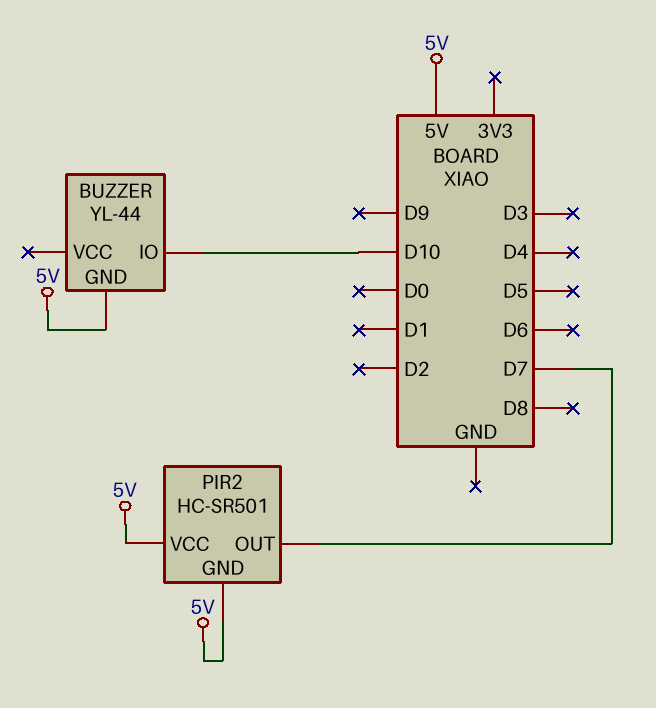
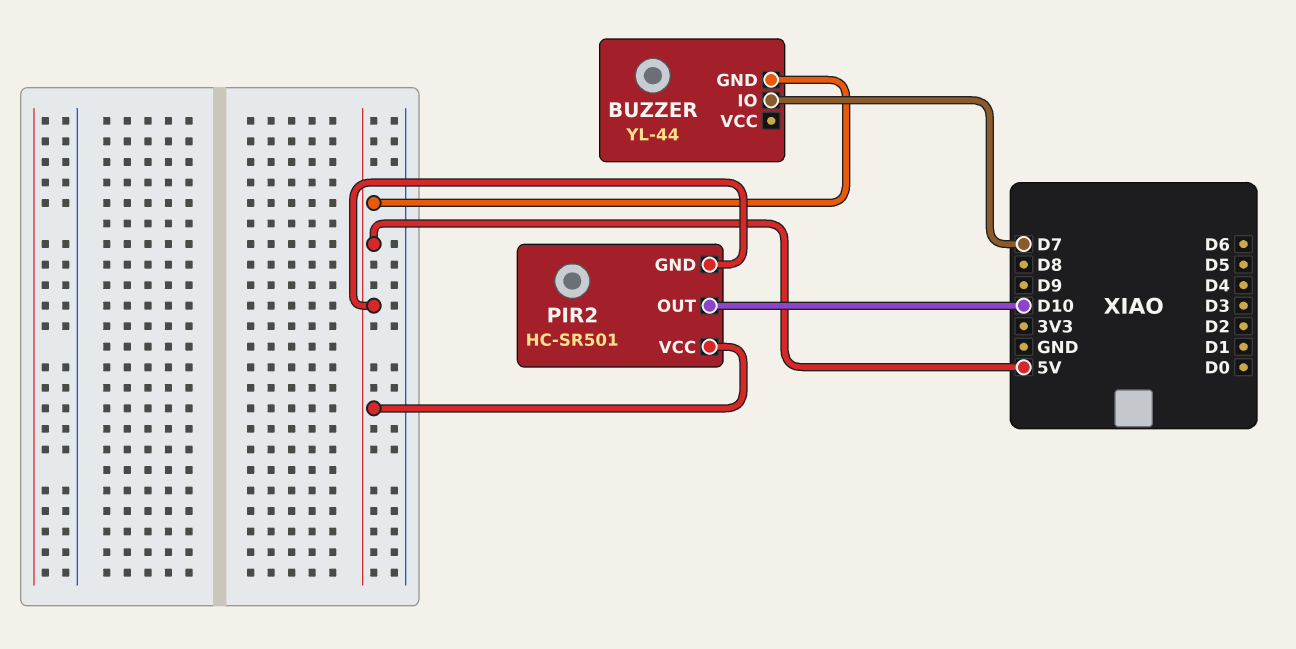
BUZZER pin IO: D10 -> D7
PIR2 pin OUT: D7 -> D10

